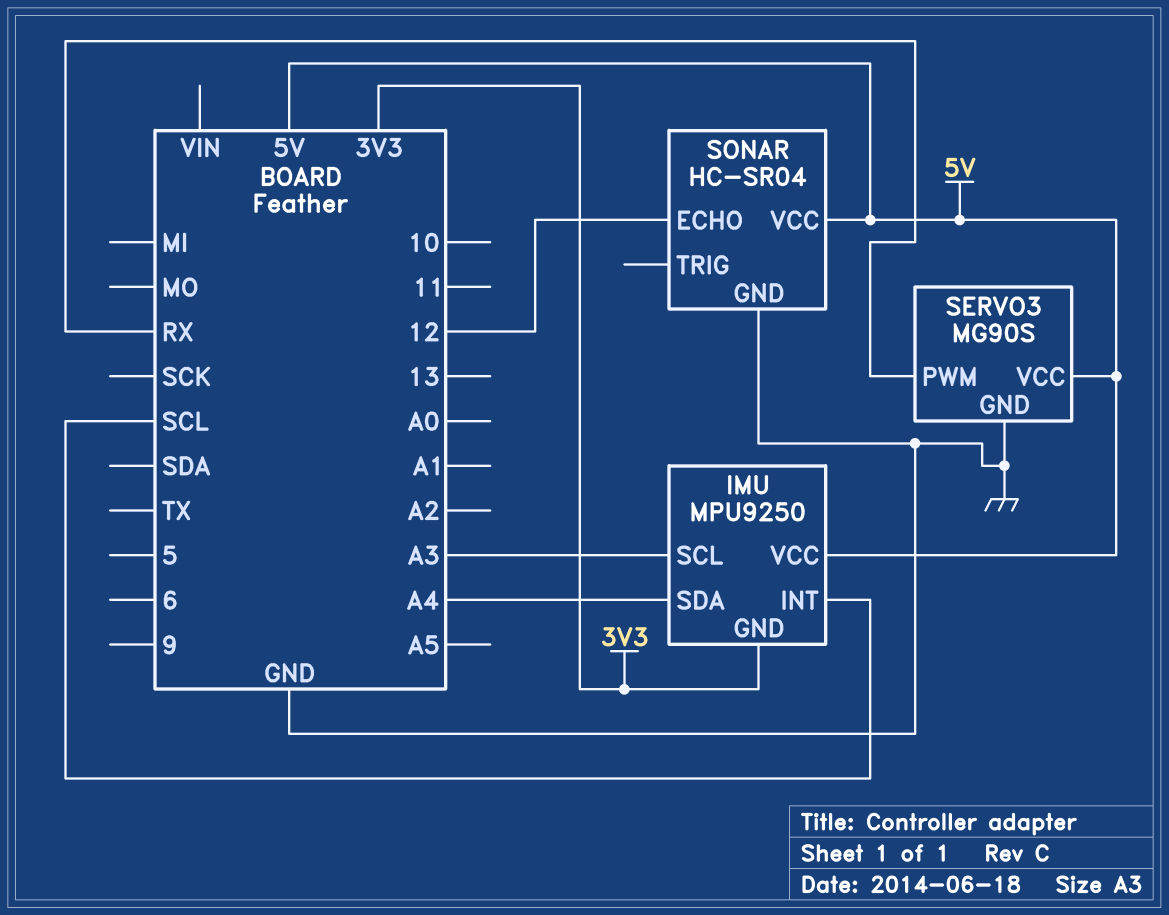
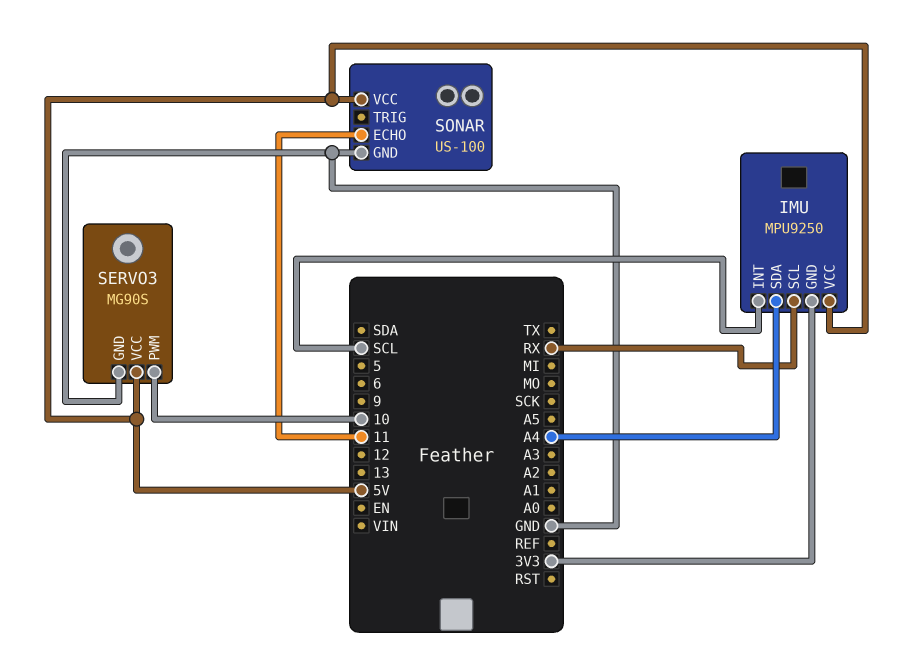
IMU pin SCL: A3 -> RX
SERVO3 pin PWM: RX -> 10
SONAR: HC-SR04 -> US-100
SONAR pin ECHO: 12 -> 11

